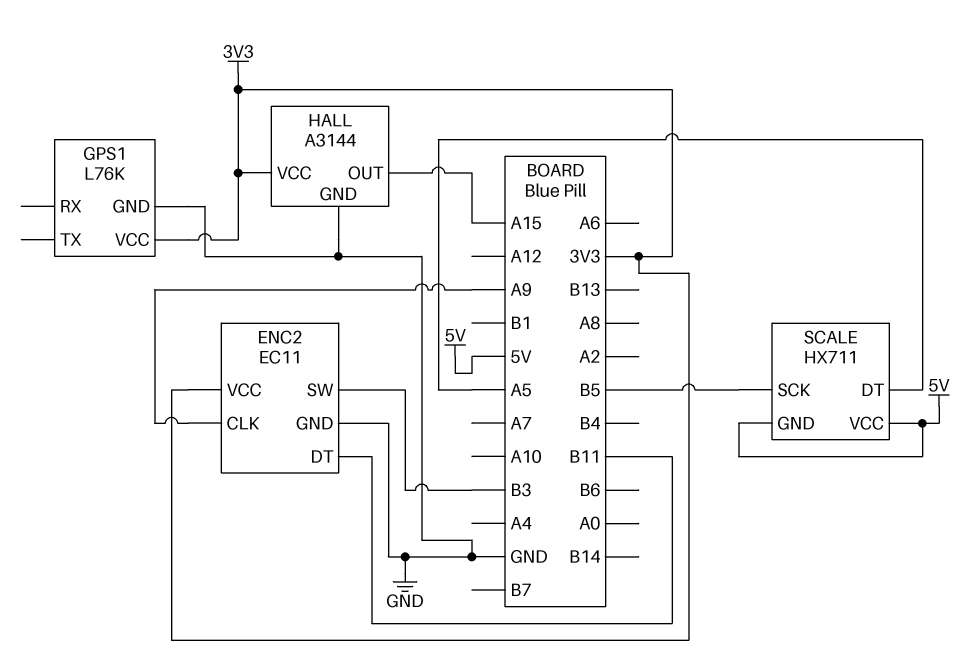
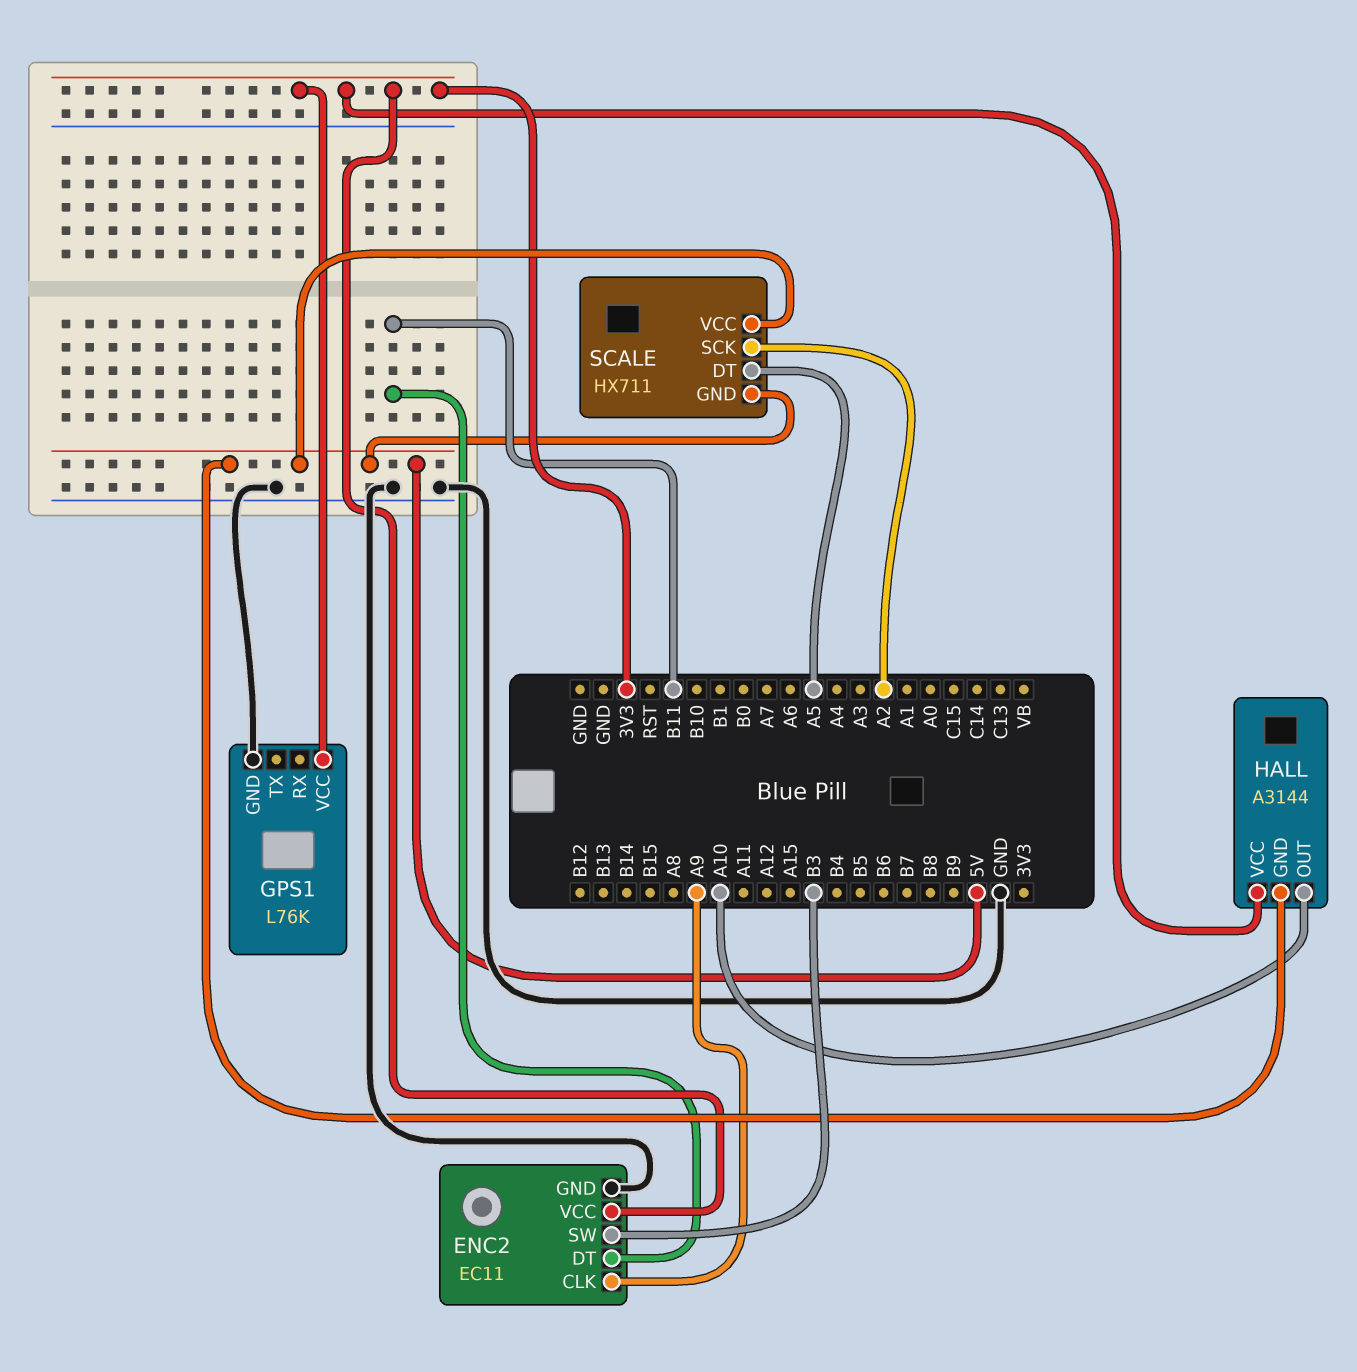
HALL pin GND: GND -> 5V
HALL pin OUT: A15 -> A10
SCALE pin SCK: B5 -> A2

